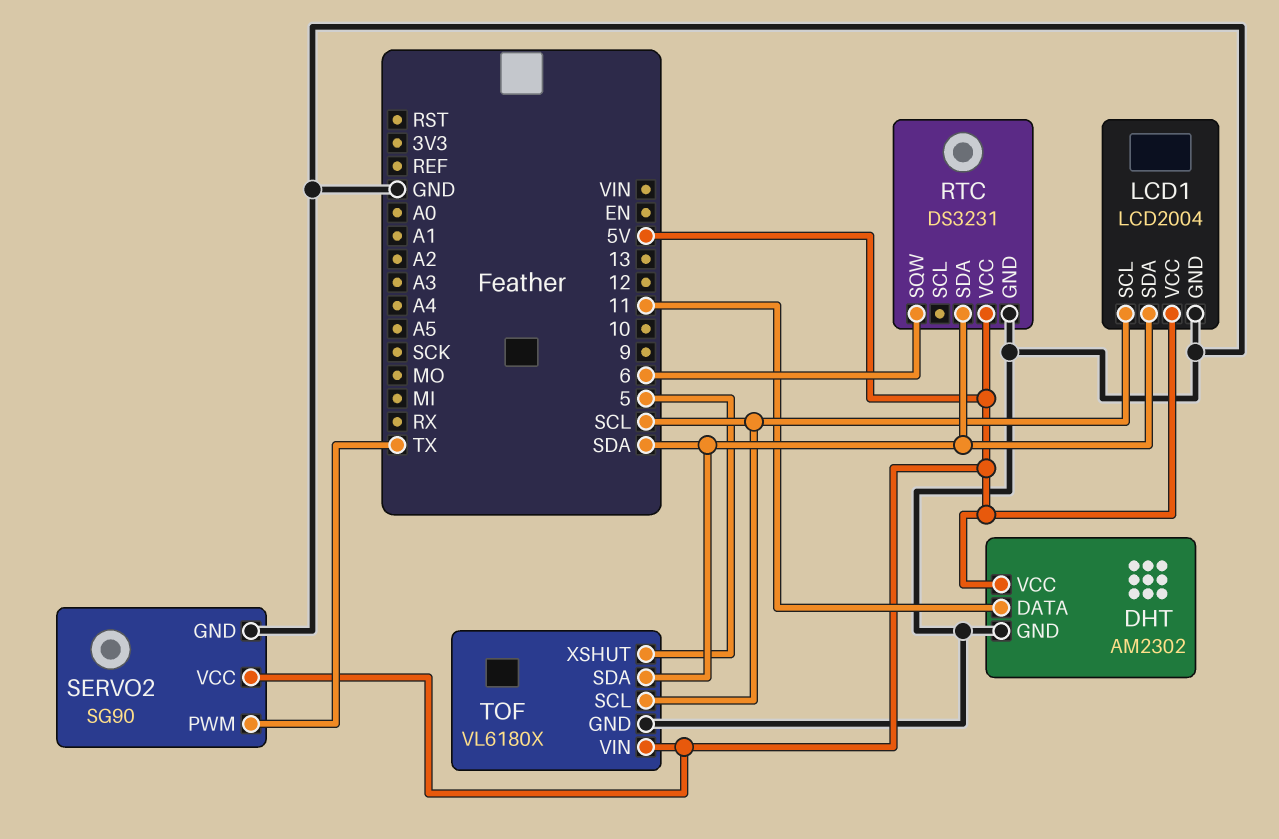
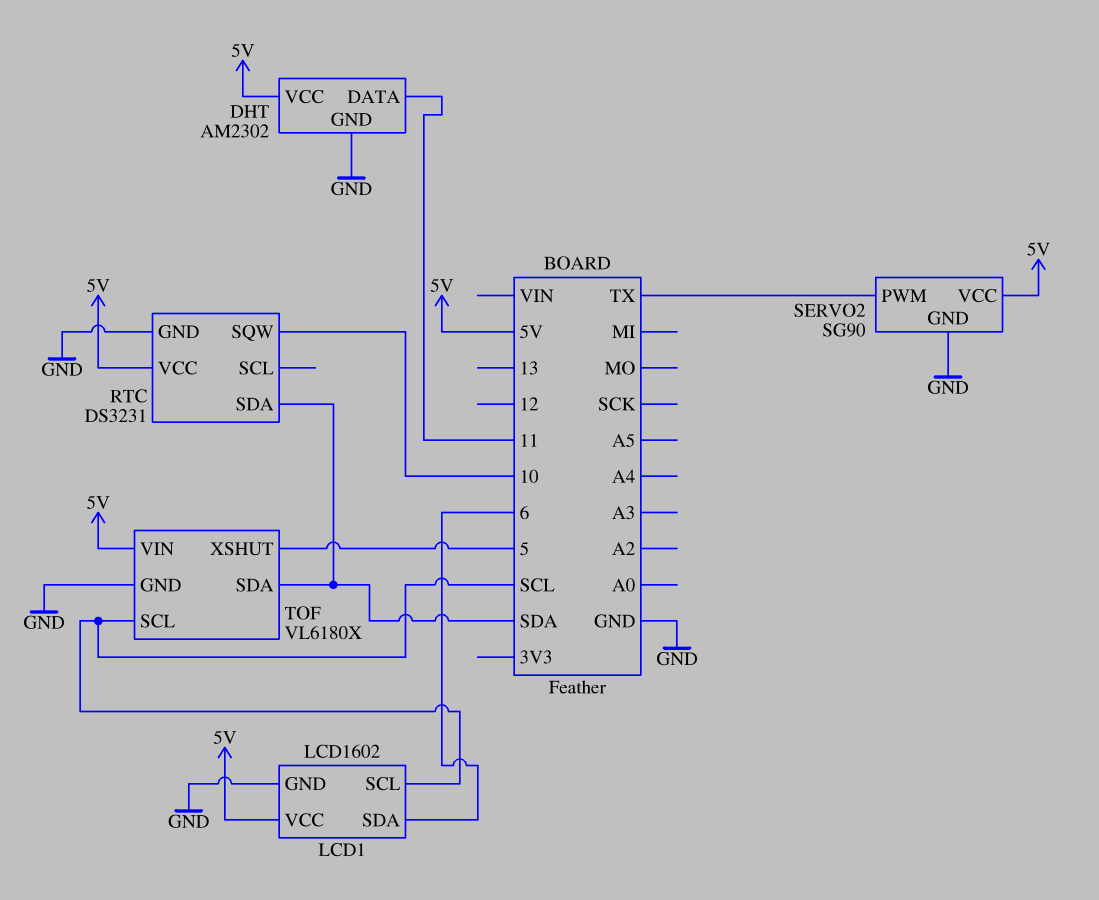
LCD1: LCD2004 -> LCD1602
LCD1 pin SDA: SDA -> 6
RTC pin SQW: 6 -> 10

